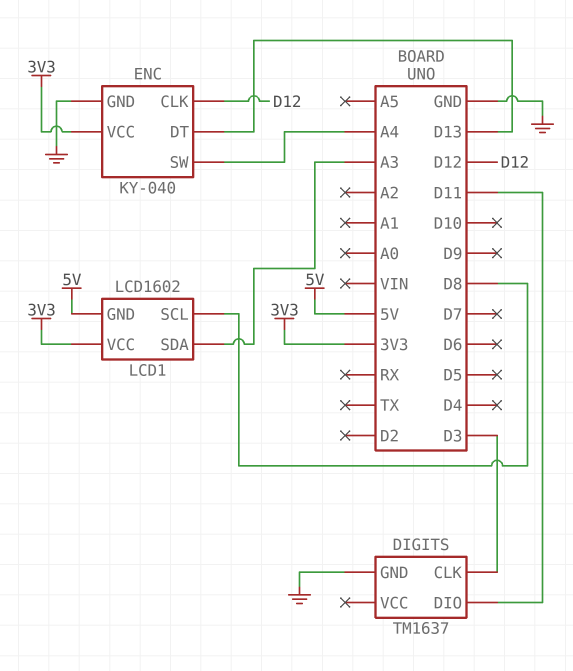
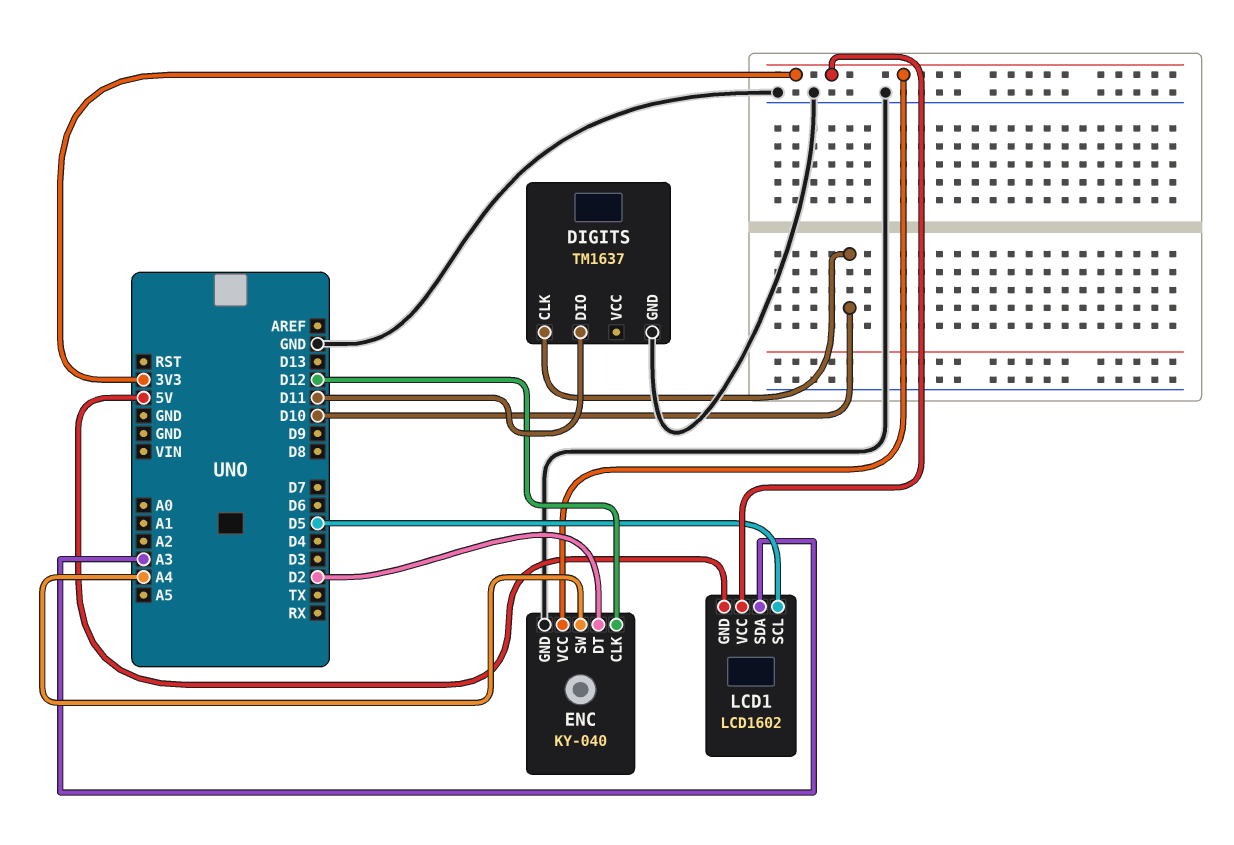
DIGITS pin CLK: D3 -> D10
ENC pin DT: D13 -> D2
LCD1 pin SCL: D8 -> D5

